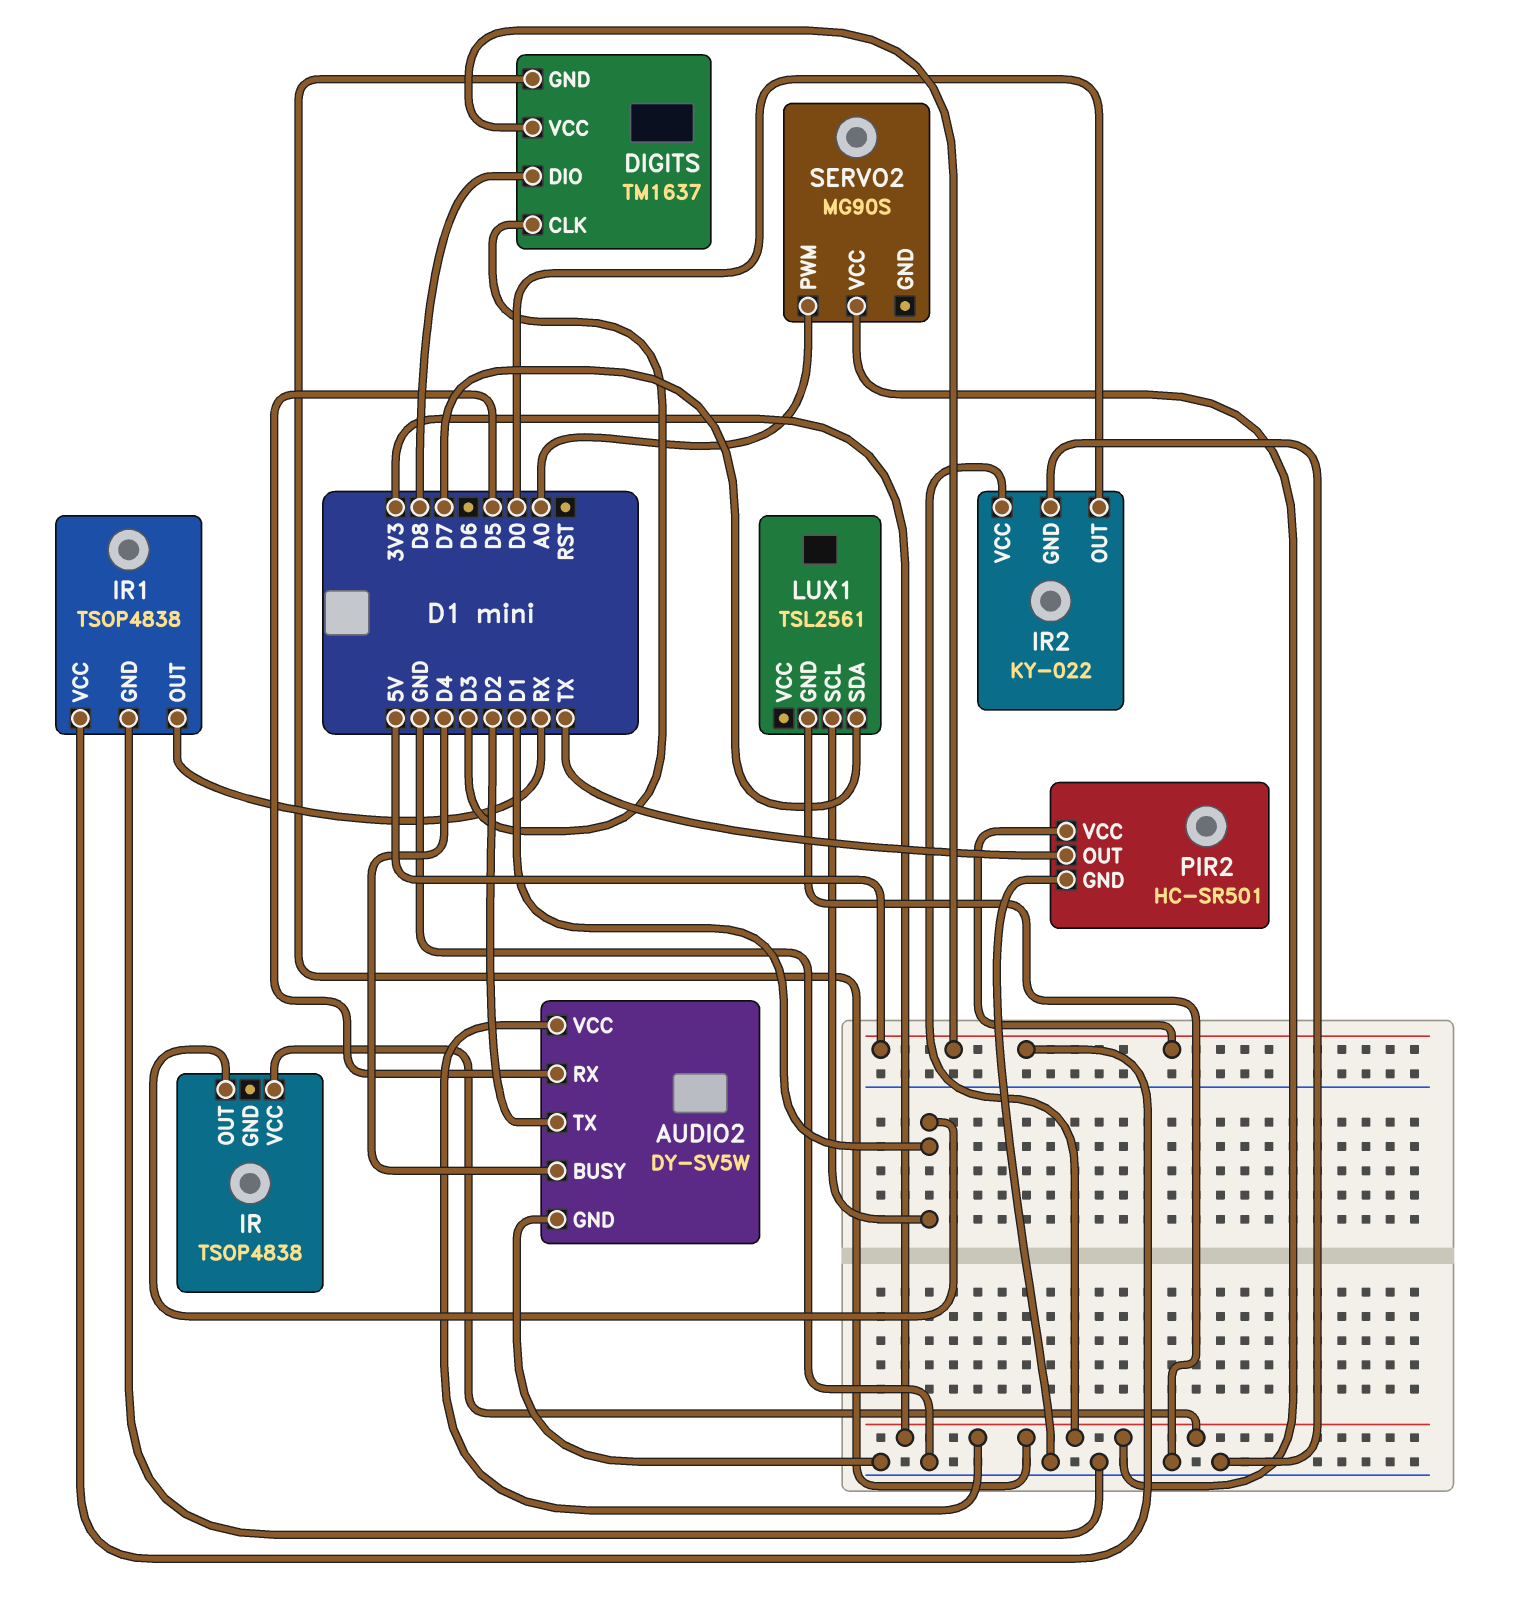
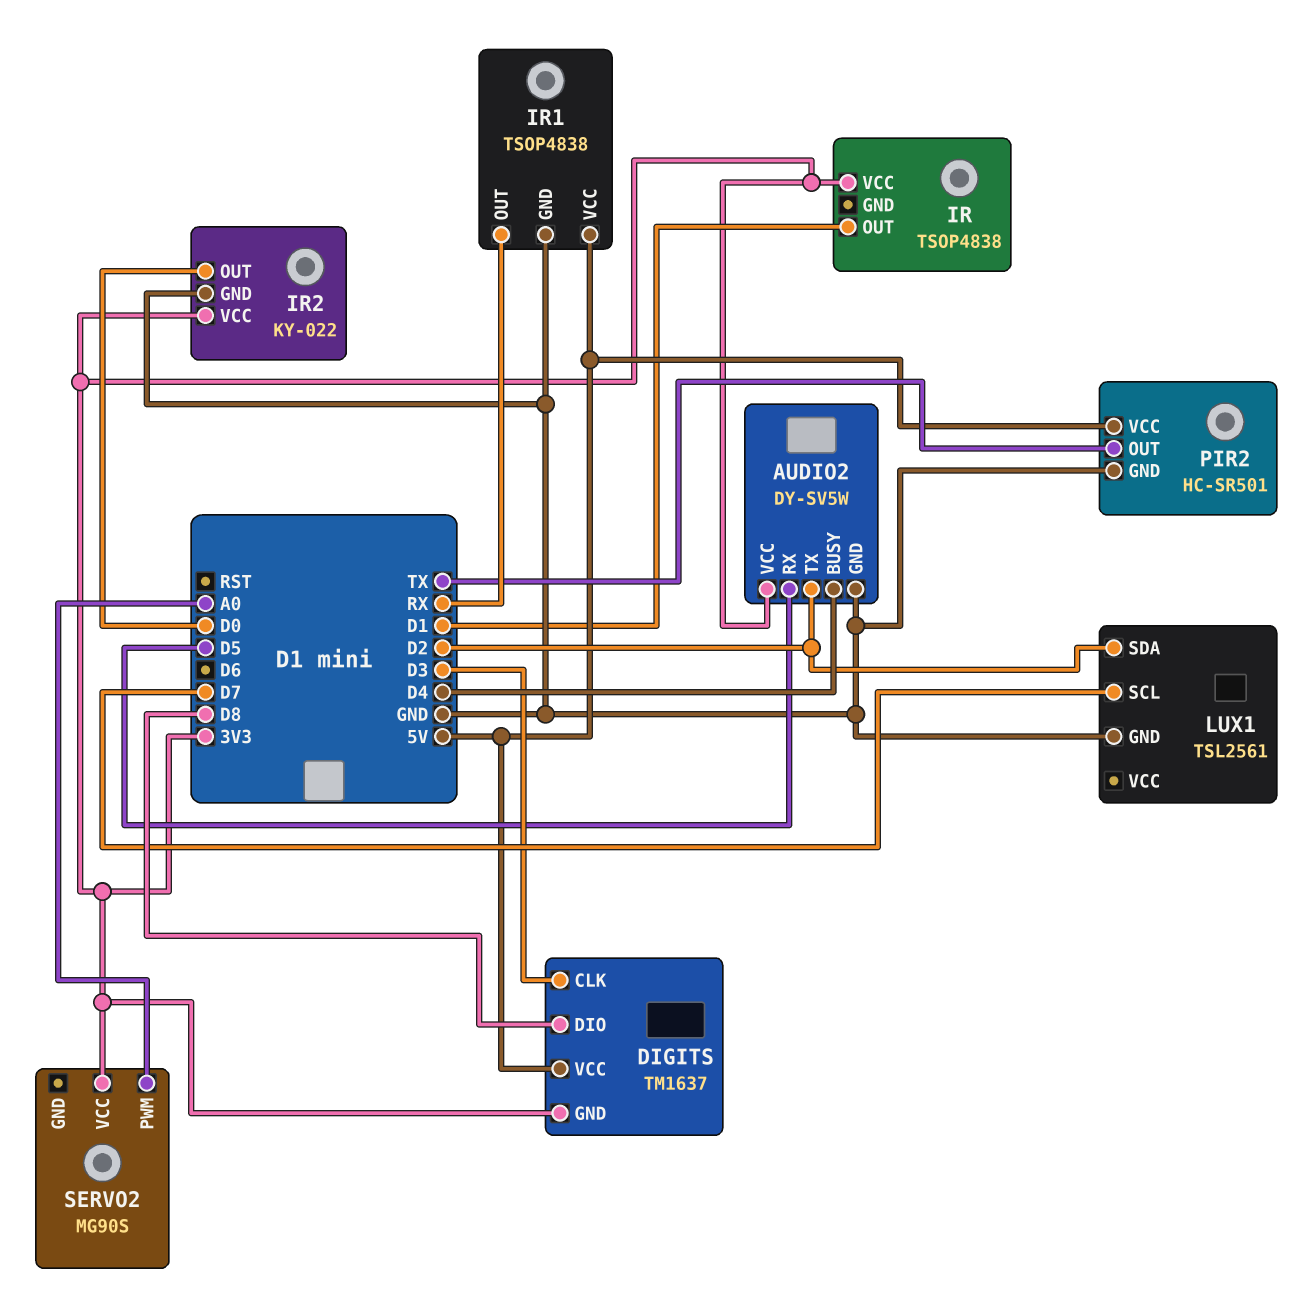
LUX1 pin SCL: D1 -> D7
LUX1 pin SDA: D7 -> D2

